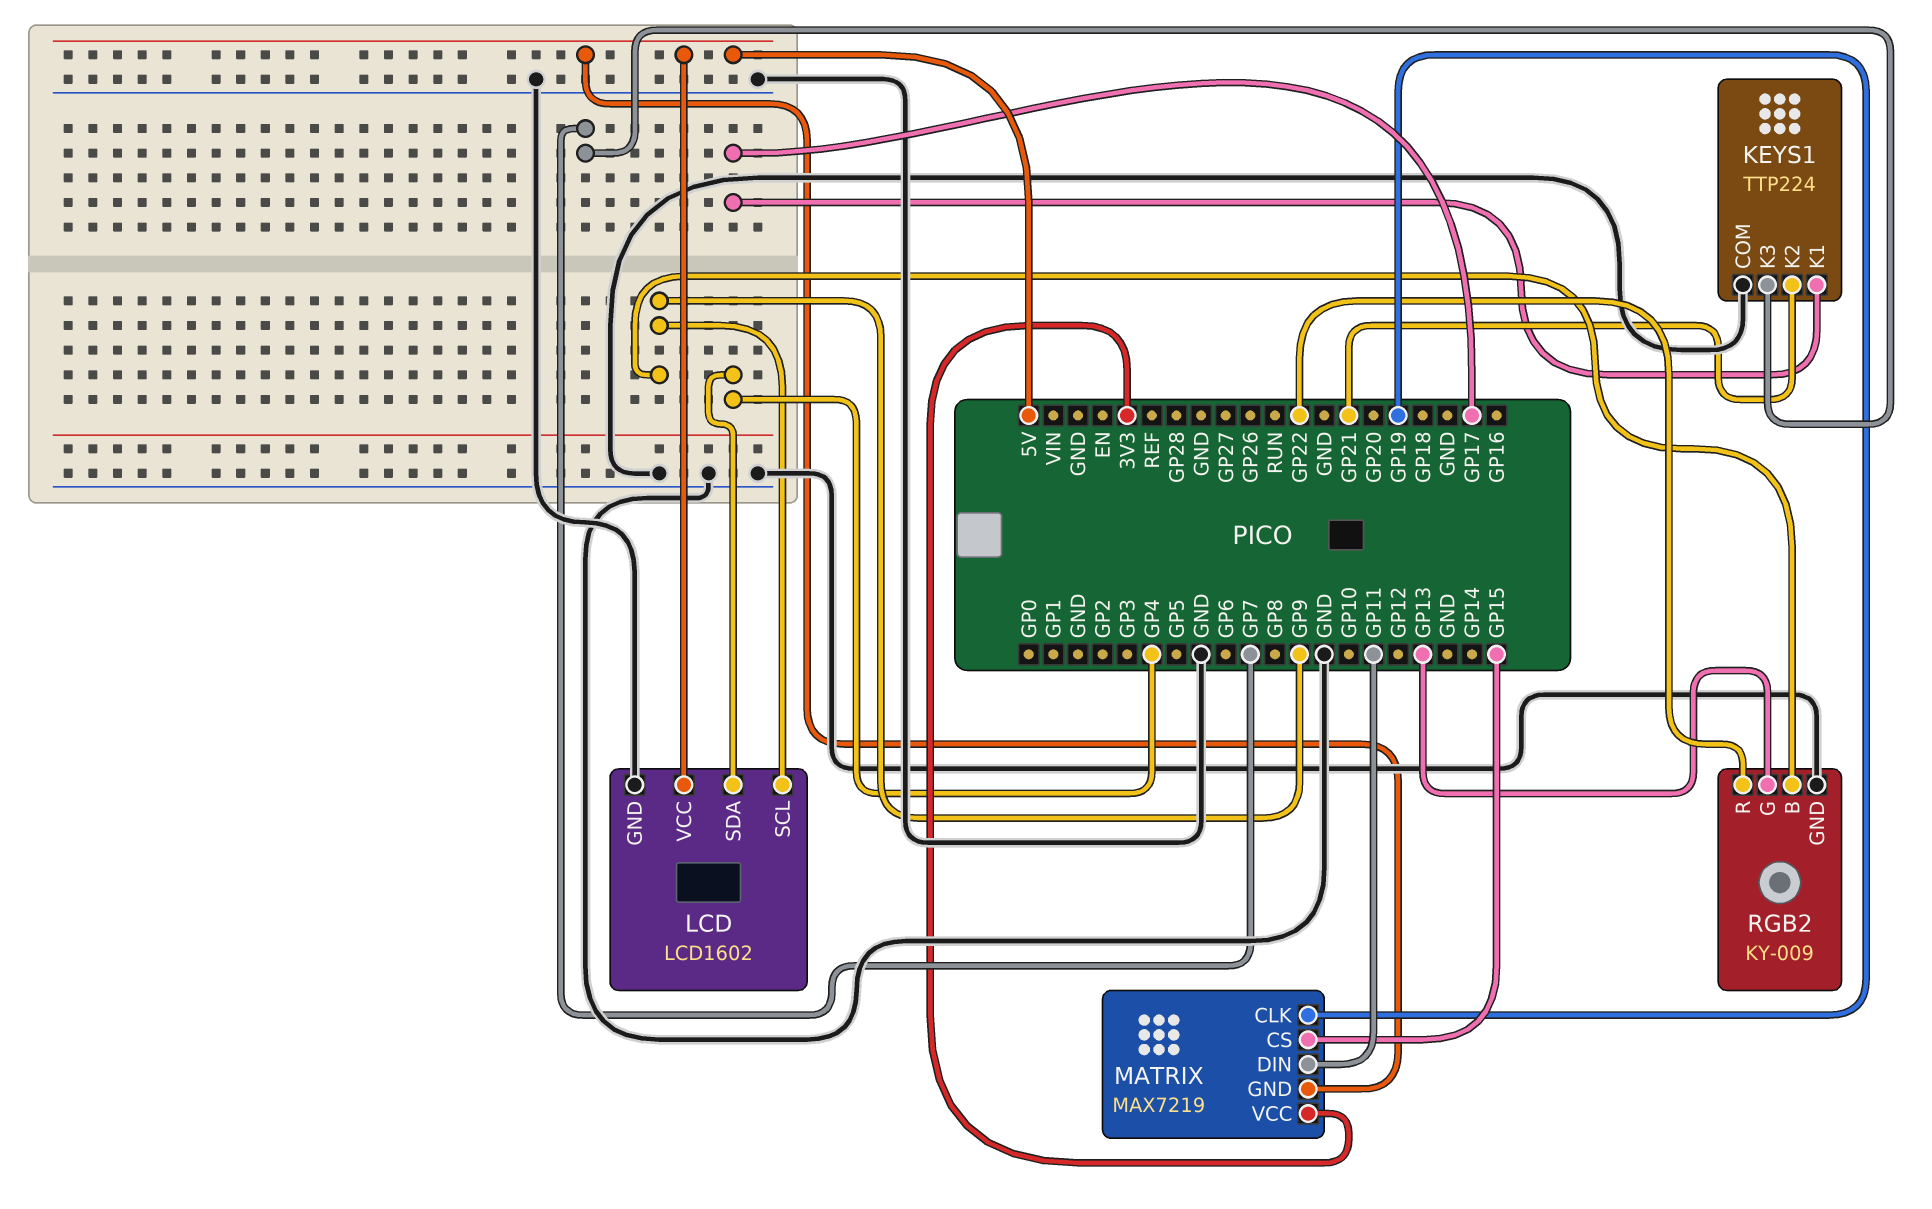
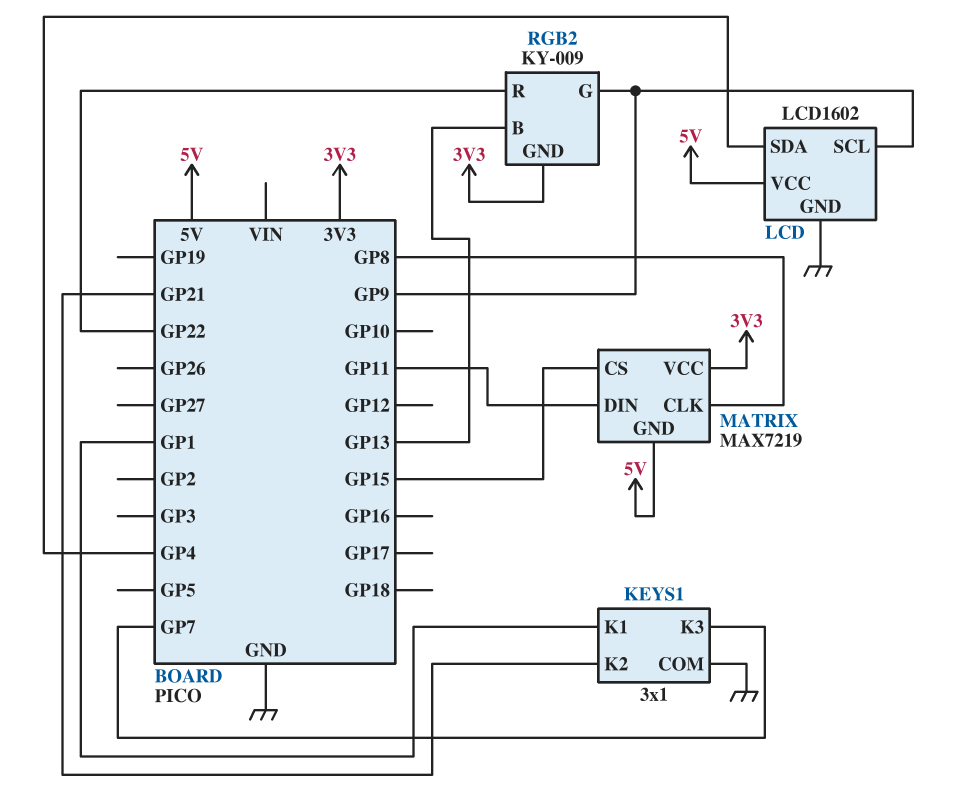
KEYS1: TTP224 -> 3x1
KEYS1 pin K1: GP17 -> GP1
MATRIX pin CLK: GP19 -> GP8
RGB2 pin B: GP9 -> GP13
RGB2 pin G: GP13 -> GP9
RGB2 pin GND: GND -> 3V3

